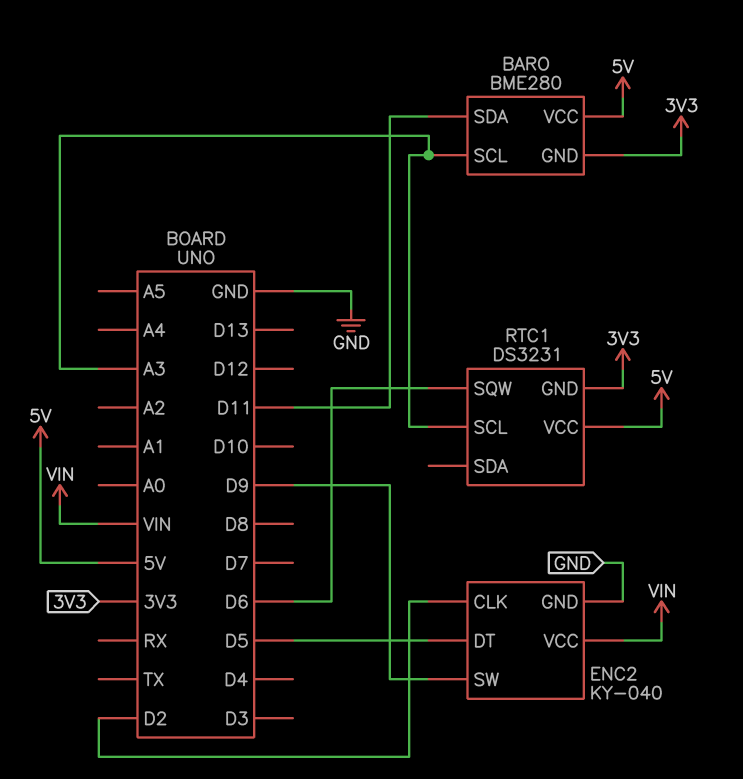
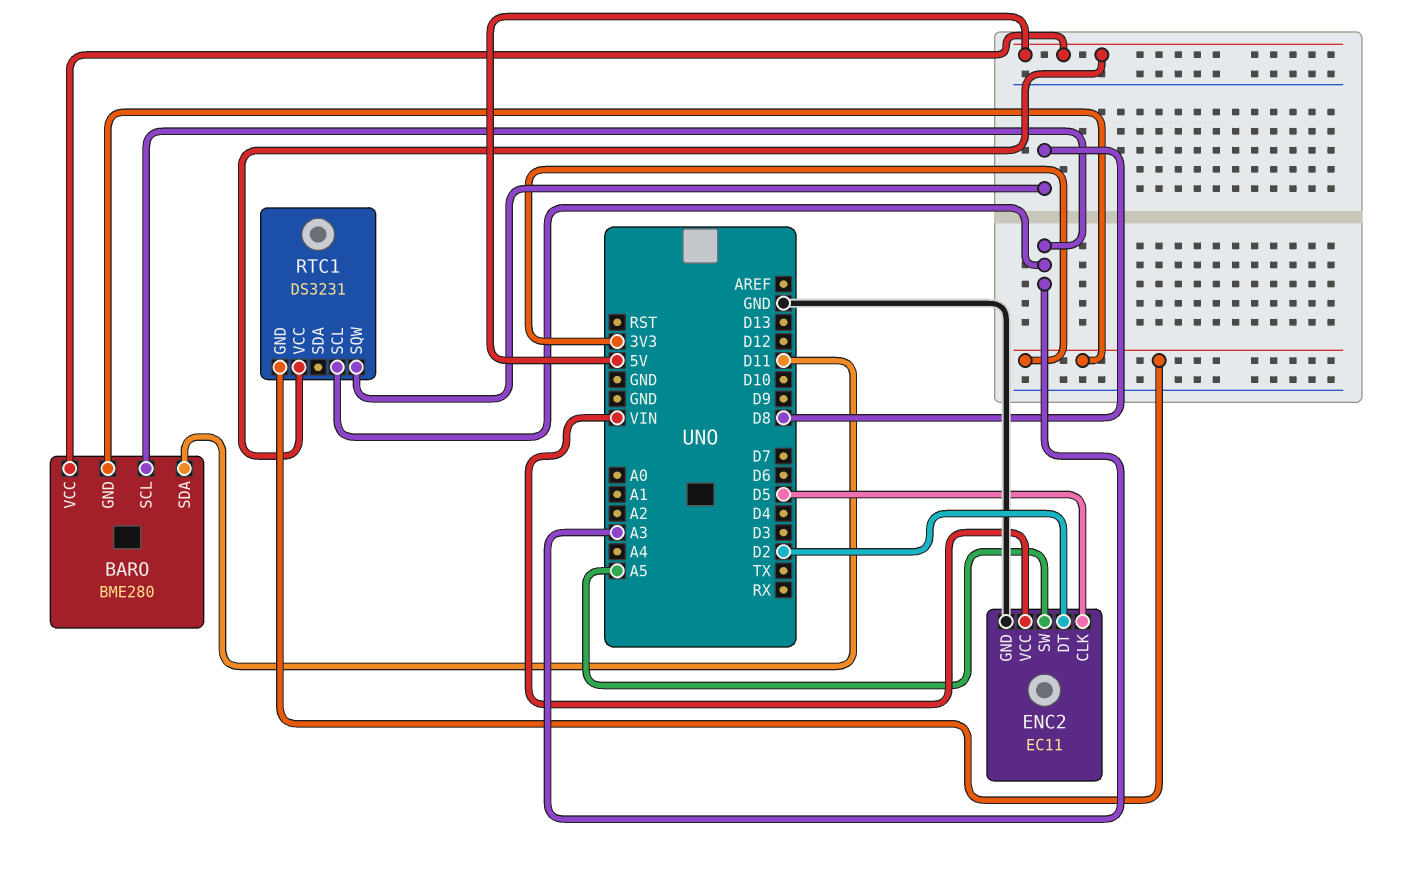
ENC2: KY-040 -> EC11
ENC2 pin CLK: D2 -> D5
ENC2 pin DT: D5 -> D2
ENC2 pin SW: D9 -> A5
RTC1 pin SQW: D6 -> D8

